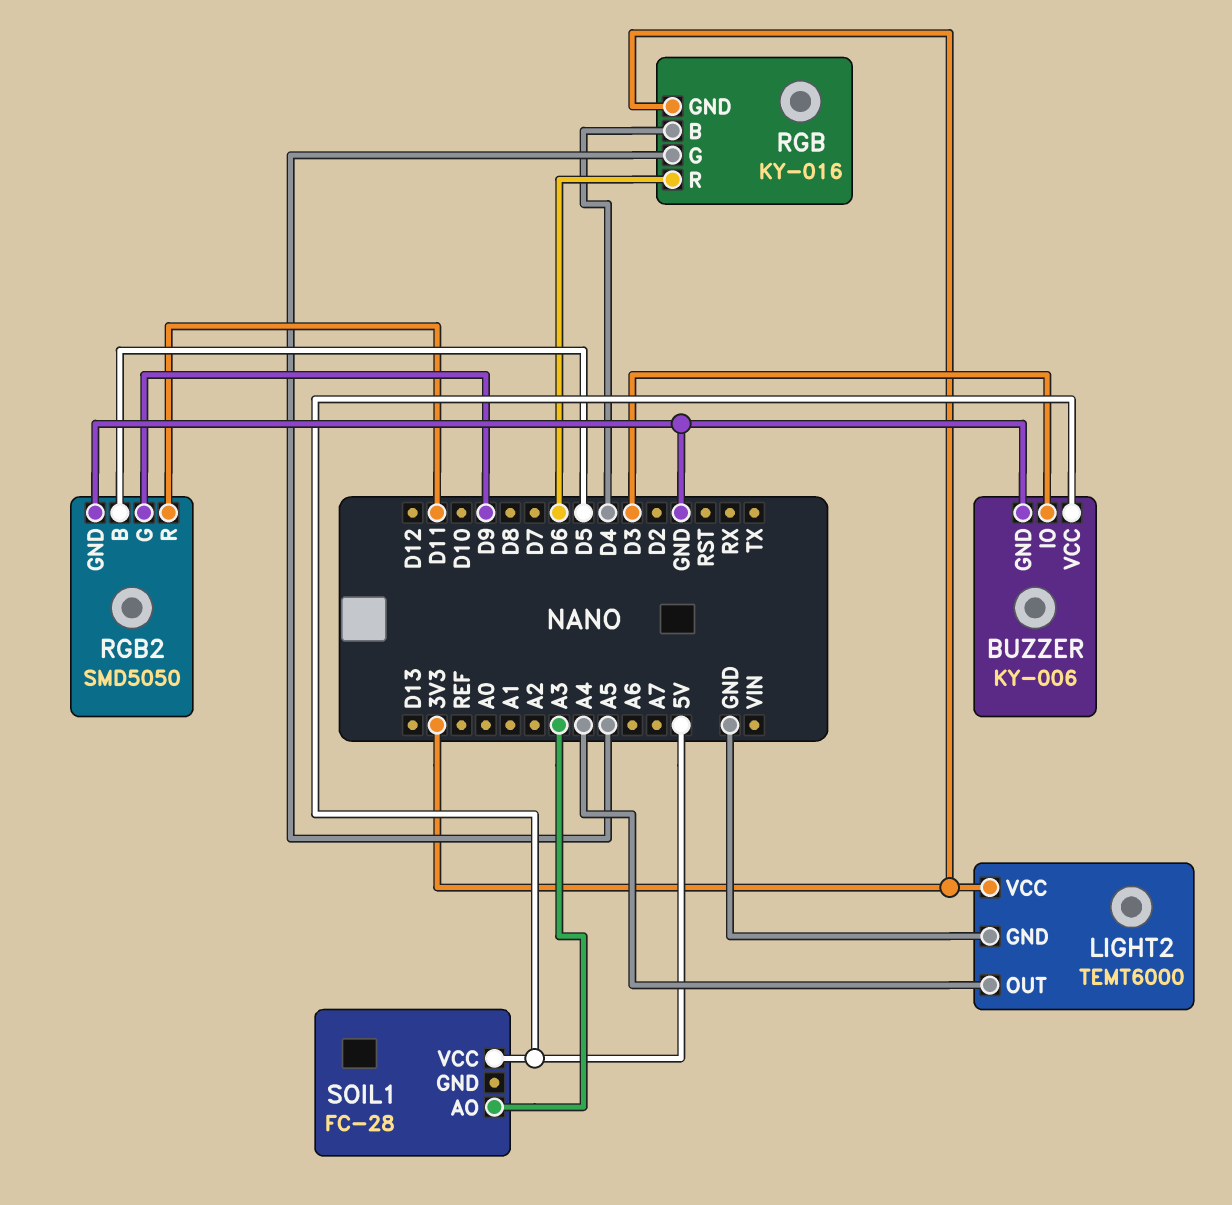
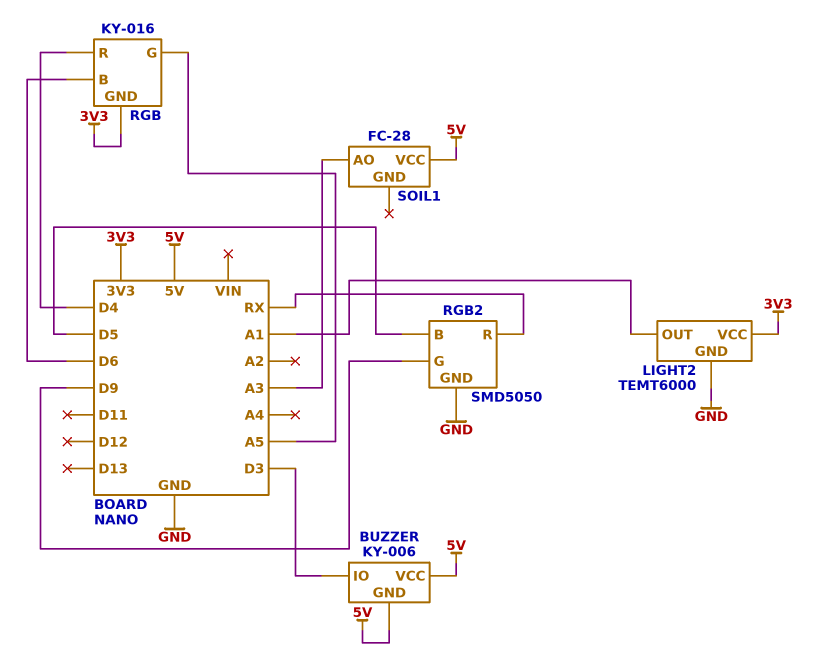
BUZZER pin GND: GND -> 5V
LIGHT2 pin OUT: A4 -> A1
RGB pin B: D4 -> D6
RGB pin R: D6 -> D4
RGB2 pin R: D11 -> RX

